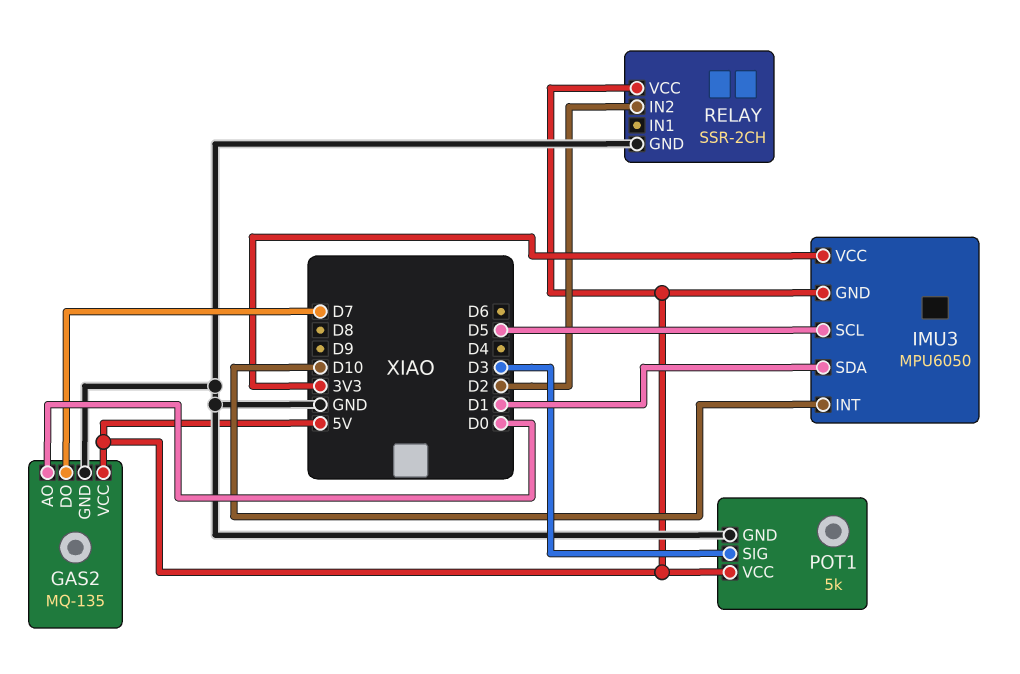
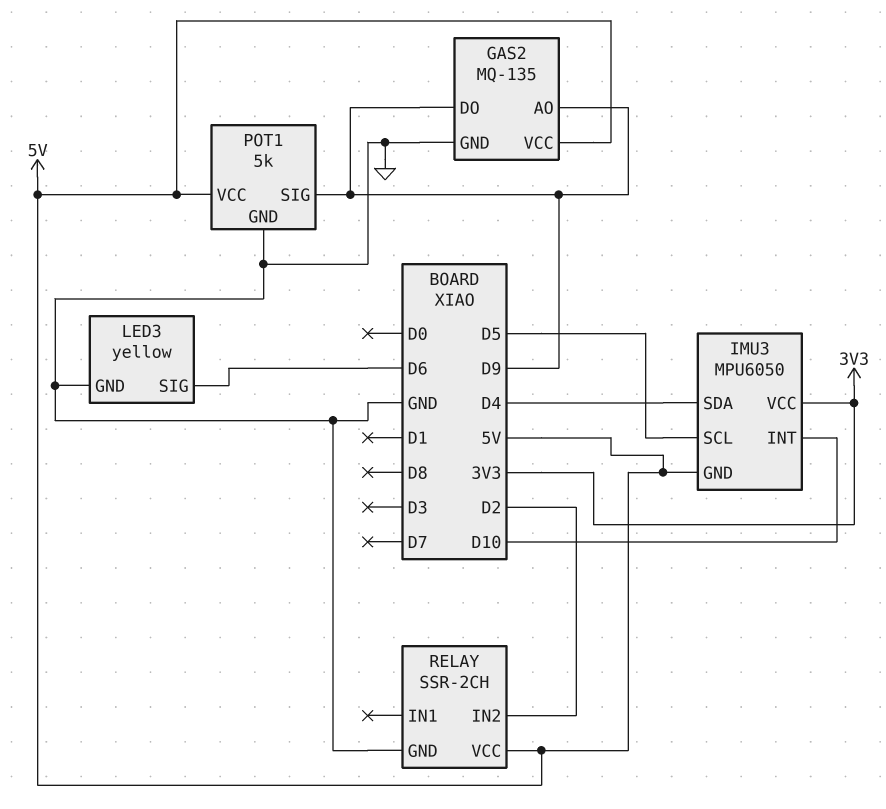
GAS2 pin AO: D0 -> D9
GAS2 pin DO: D7 -> D9
IMU3 pin SDA: D1 -> D4
LED3: none -> yellow
LED3 pin GND: none -> GND
LED3 pin SIG: none -> D6
POT1 pin SIG: D3 -> D9

